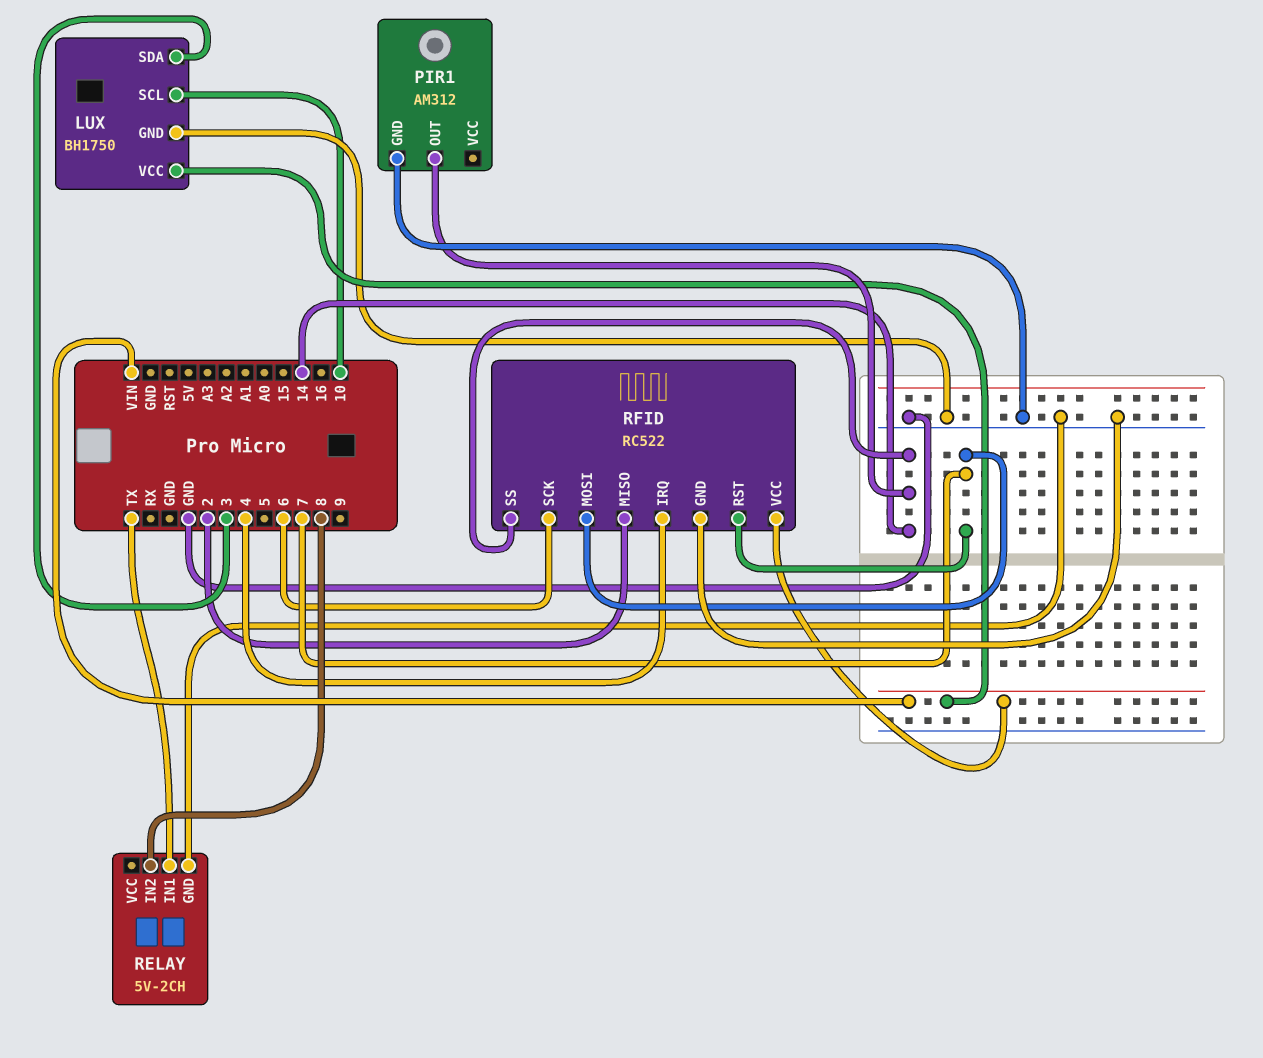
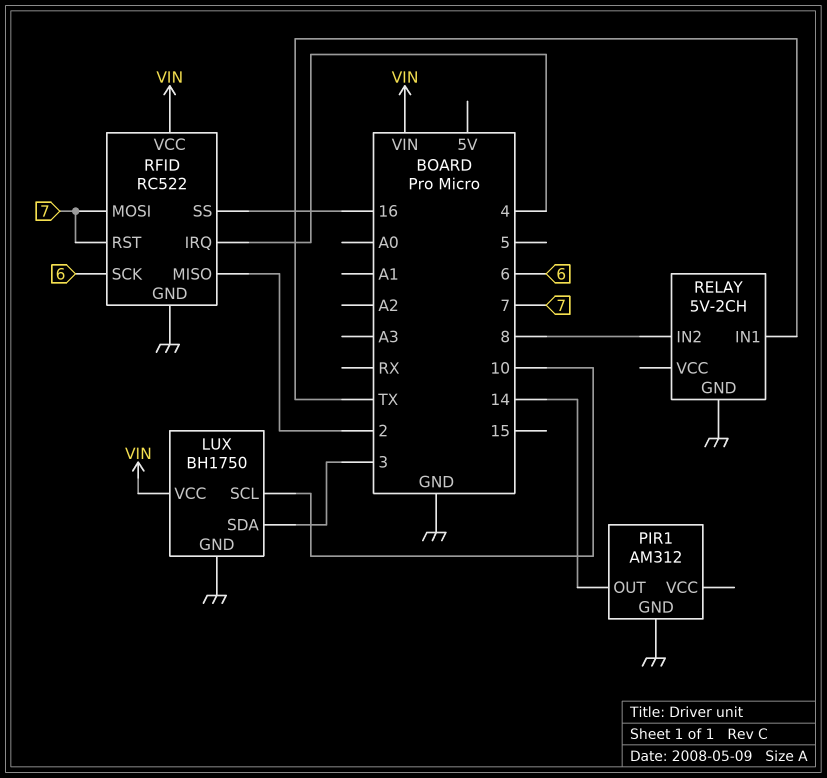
RFID pin SS: 14 -> 16

